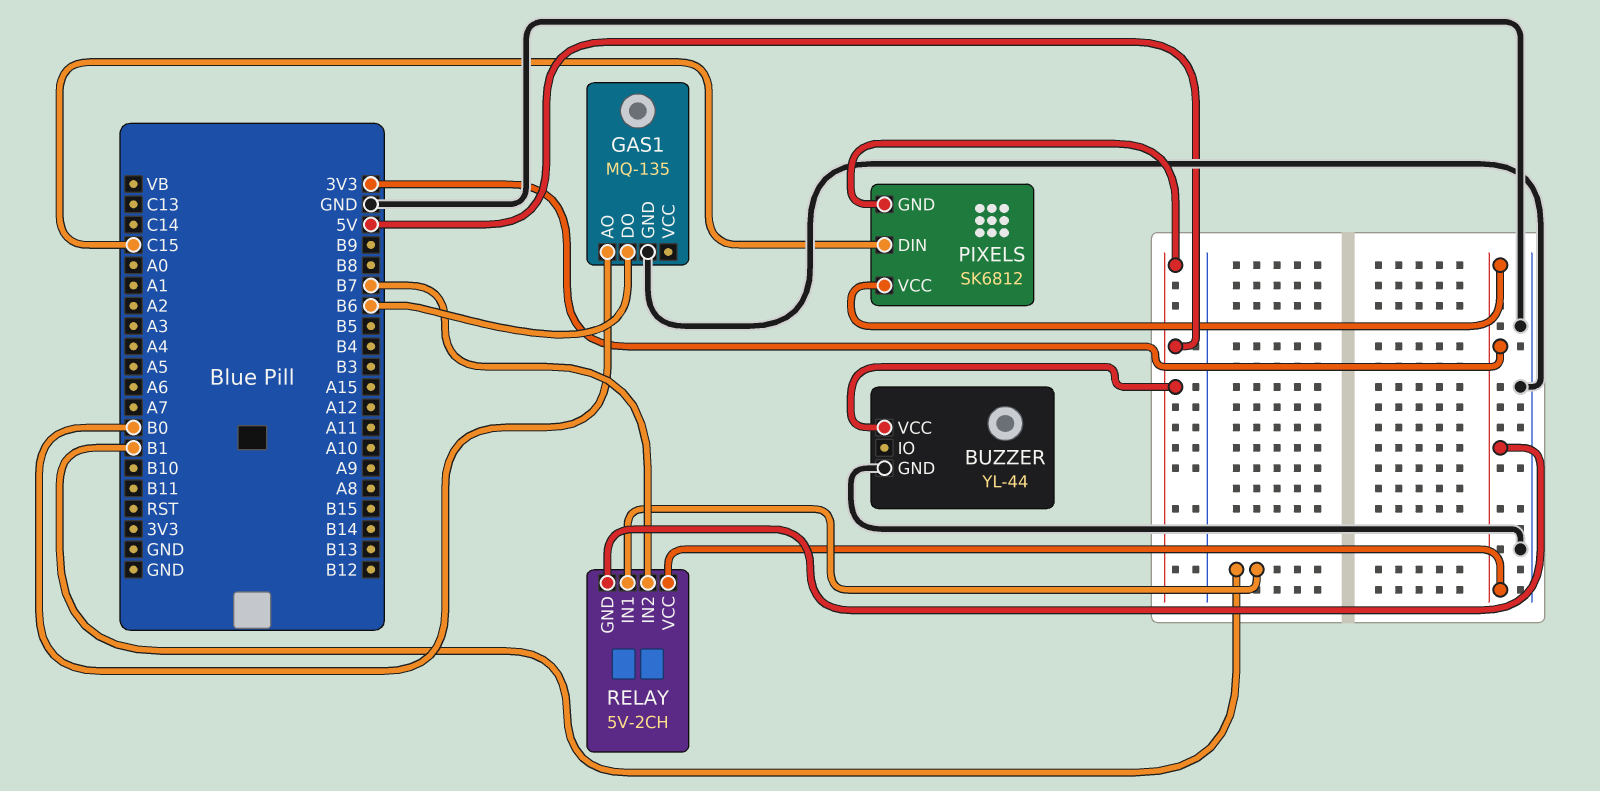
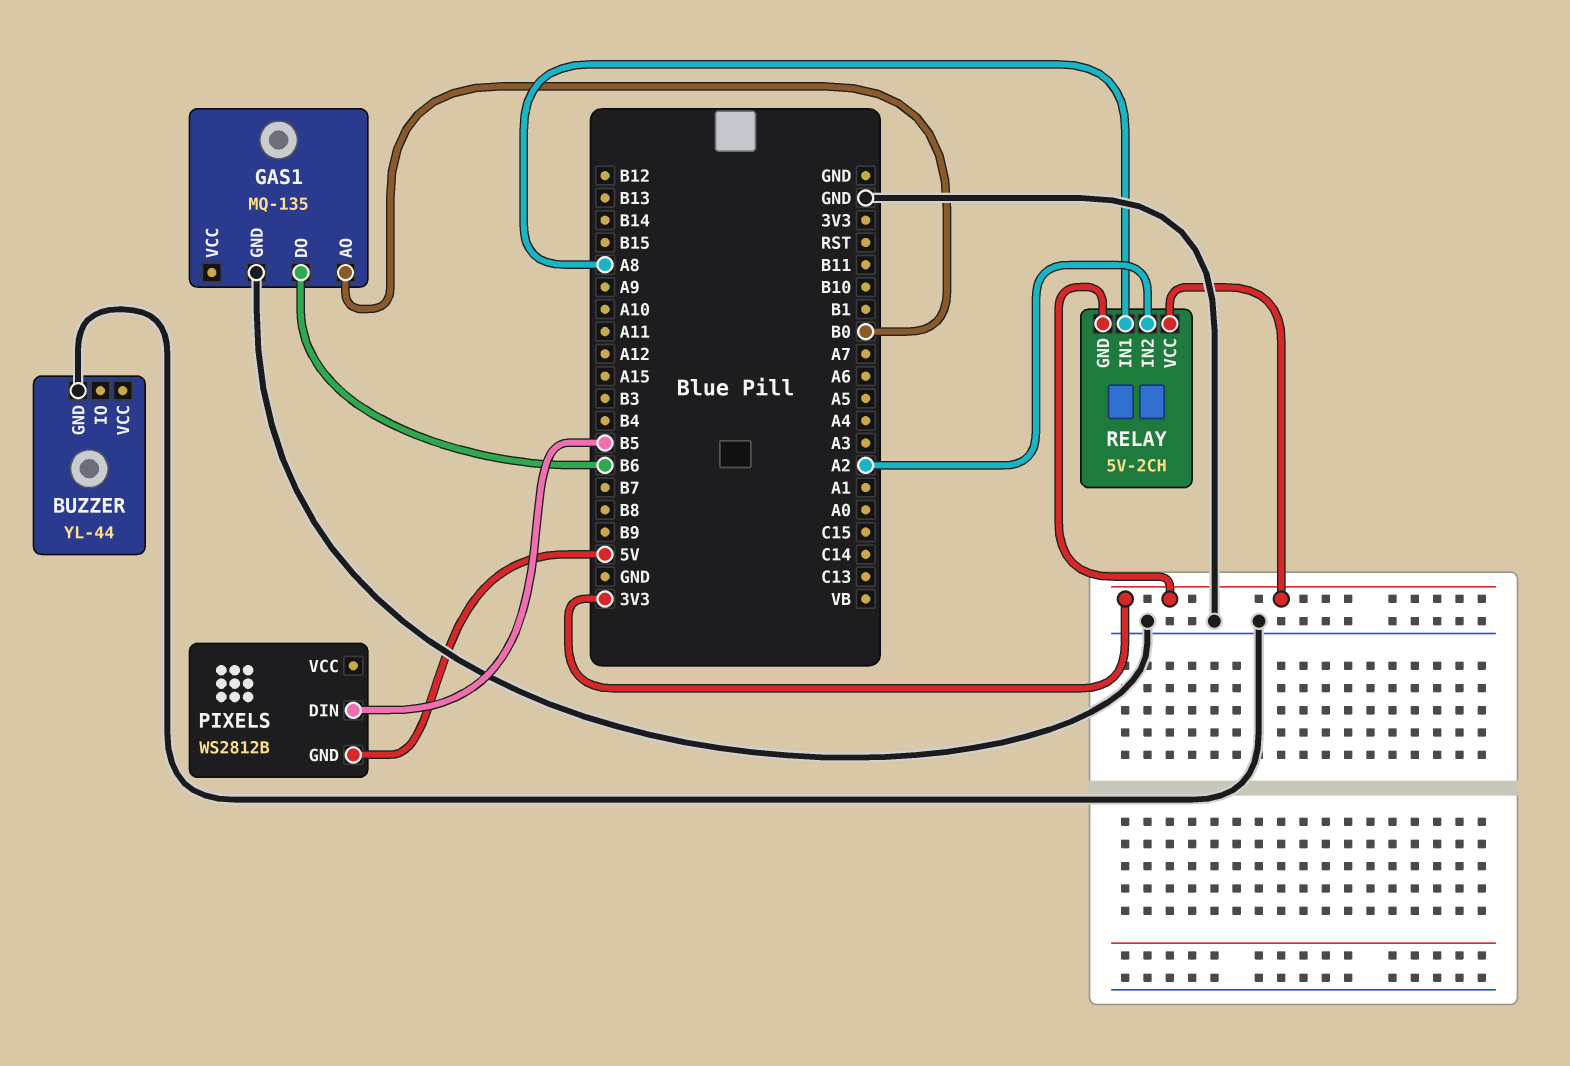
BUZZER pin VCC: 5V -> none
PIXELS: SK6812 -> WS2812B
PIXELS pin DIN: C15 -> B5
PIXELS pin VCC: 3V3 -> none
RELAY pin IN1: B1 -> A8
RELAY pin IN2: B7 -> A2

